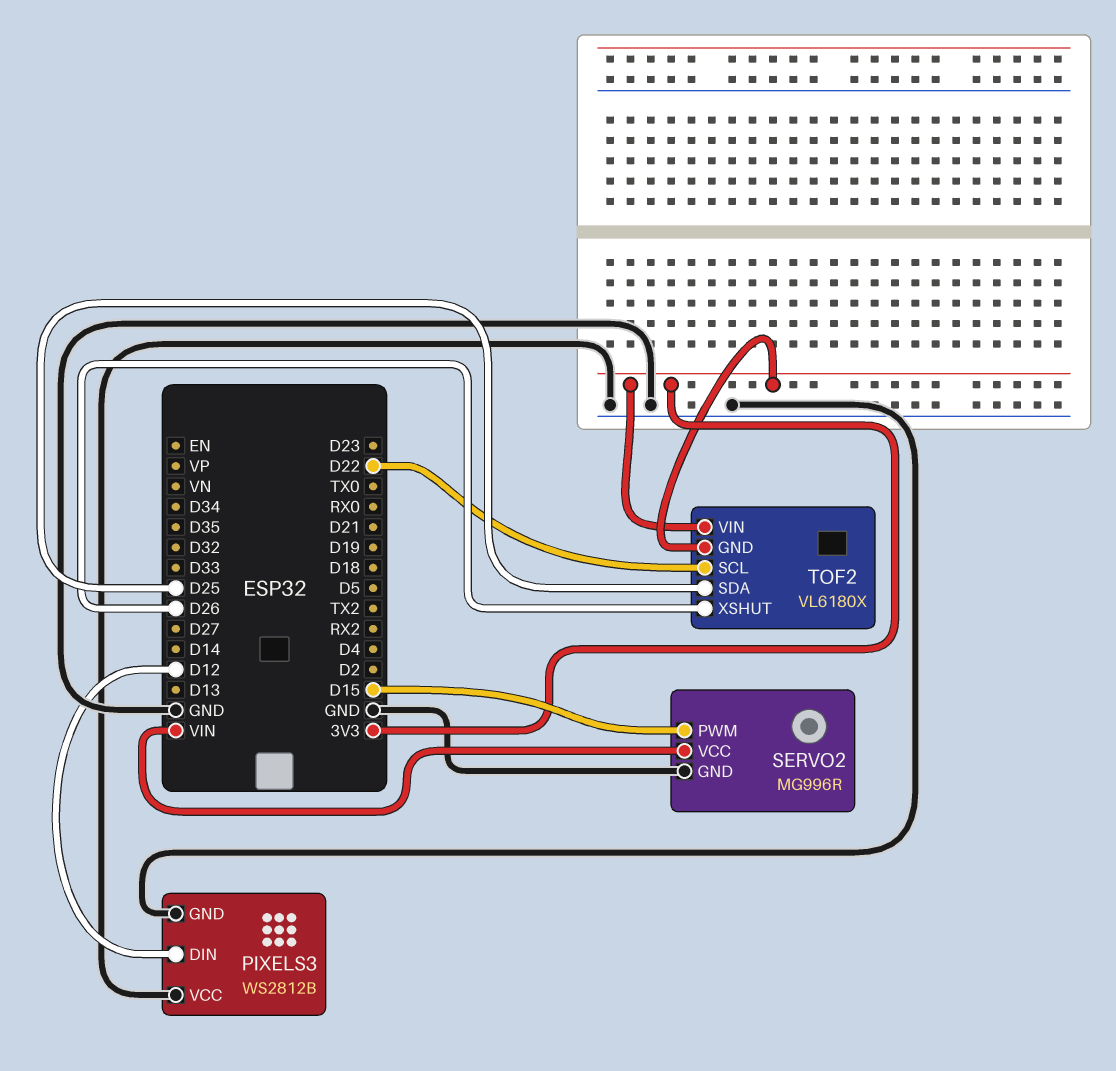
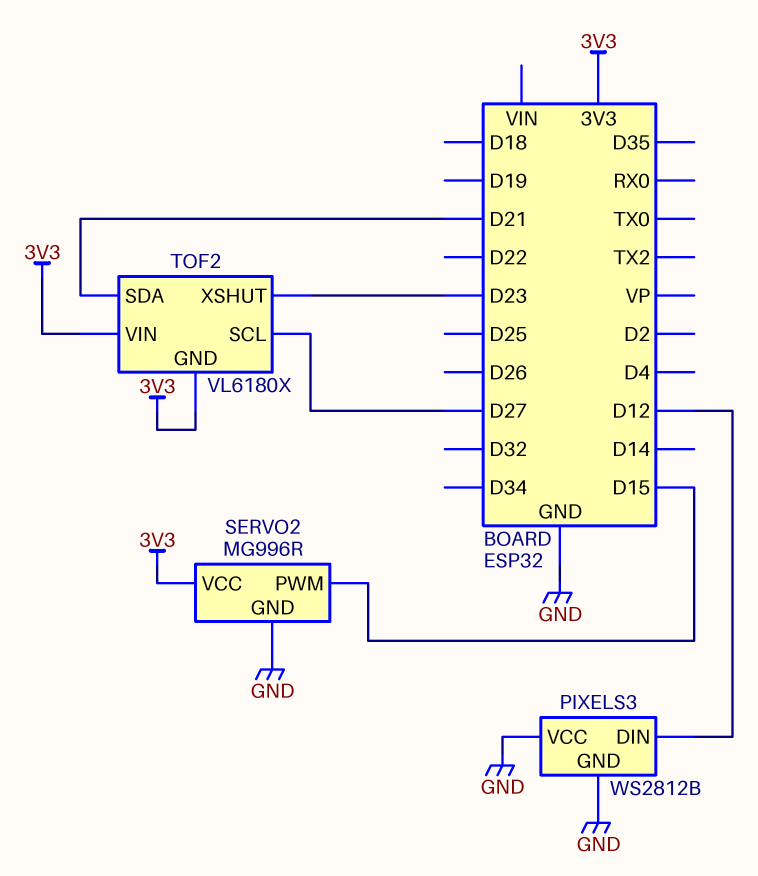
SERVO2 pin VCC: VIN -> 3V3
TOF2 pin SCL: D22 -> D27
TOF2 pin SDA: D25 -> D21
TOF2 pin XSHUT: D26 -> D23

